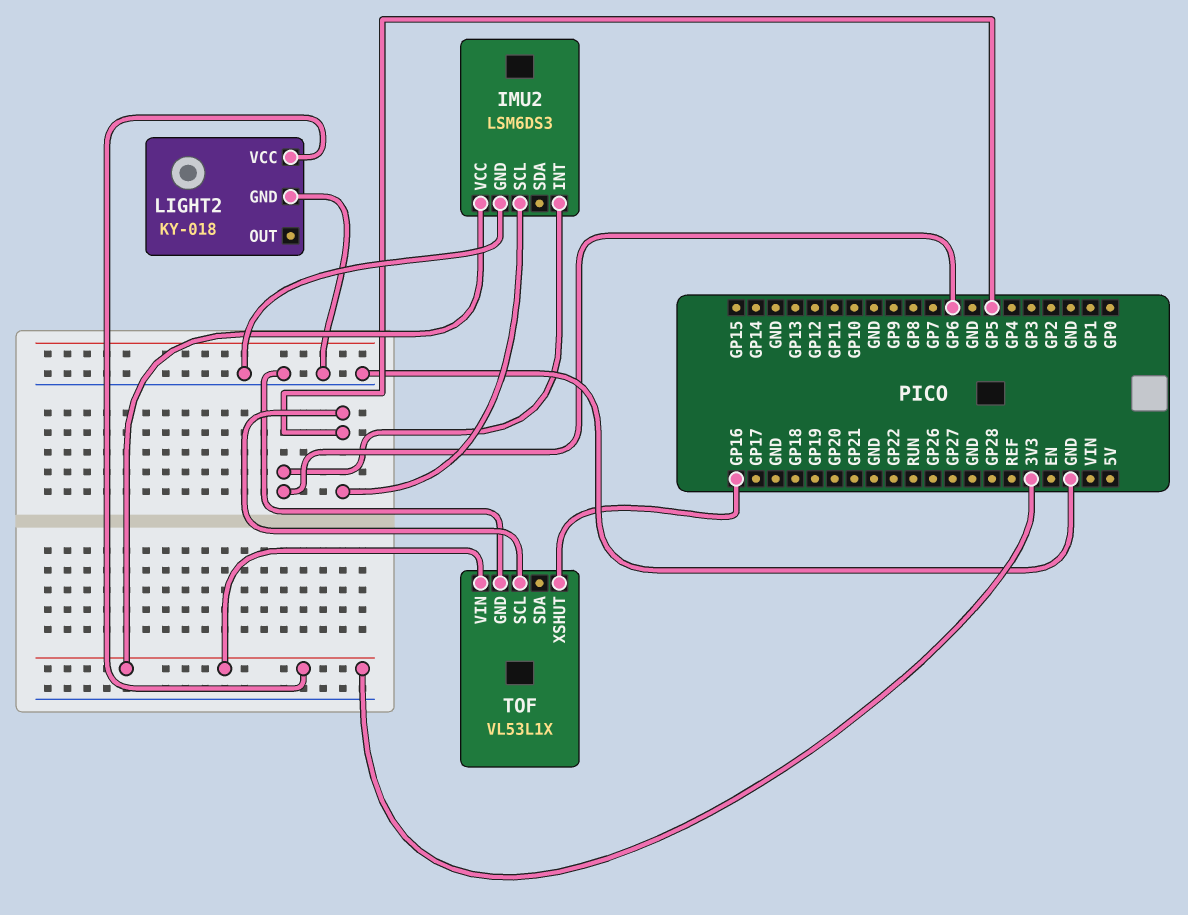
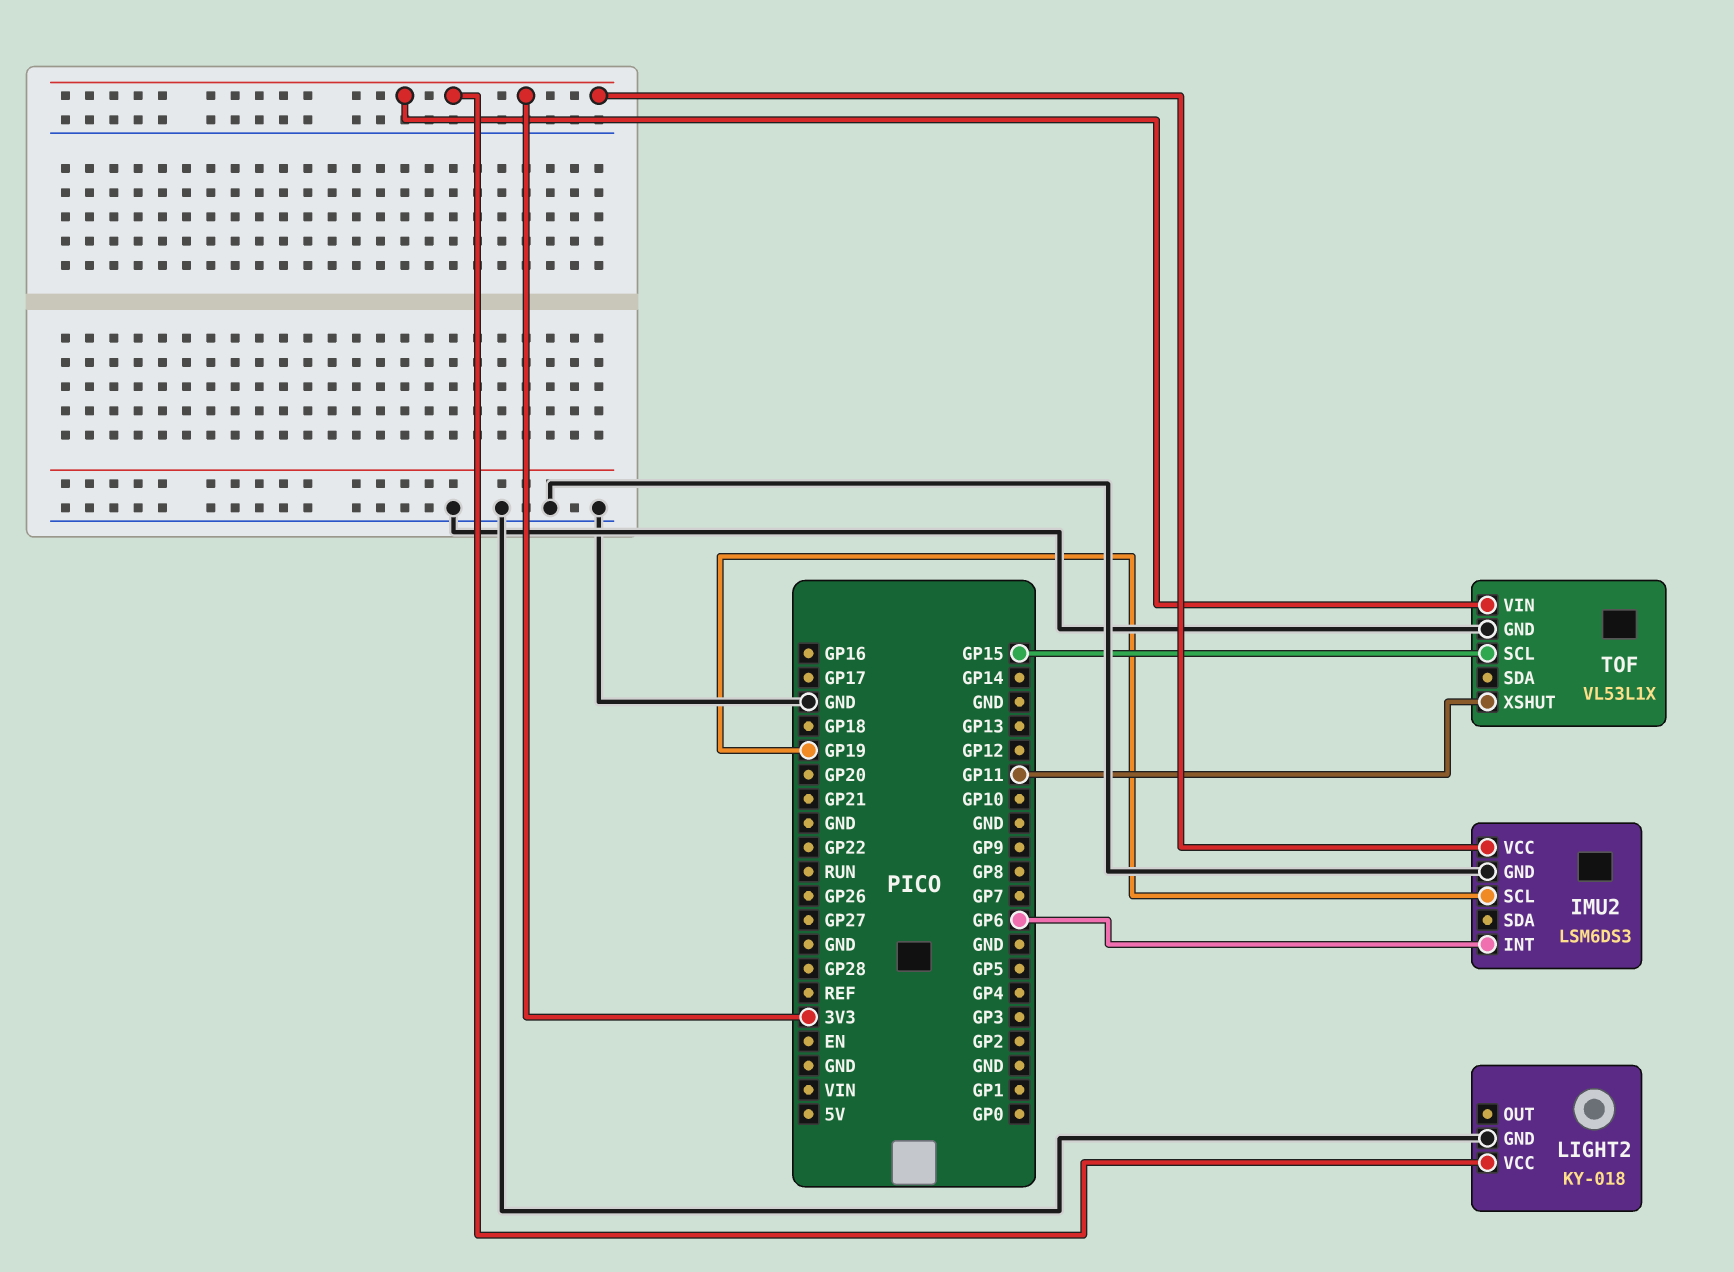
IMU2 pin SCL: GP5 -> GP19
TOF pin SCL: GP5 -> GP15
TOF pin XSHUT: GP16 -> GP11

